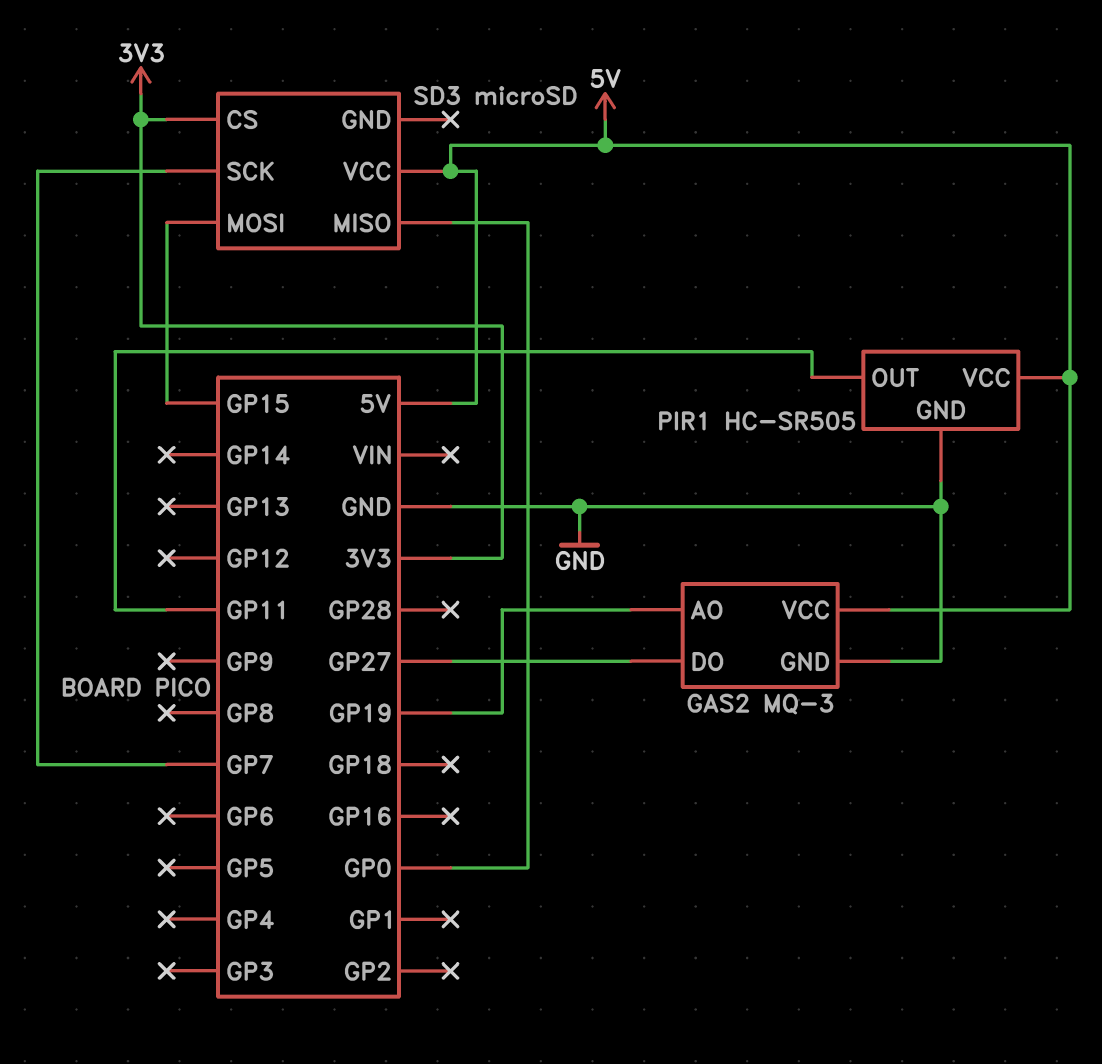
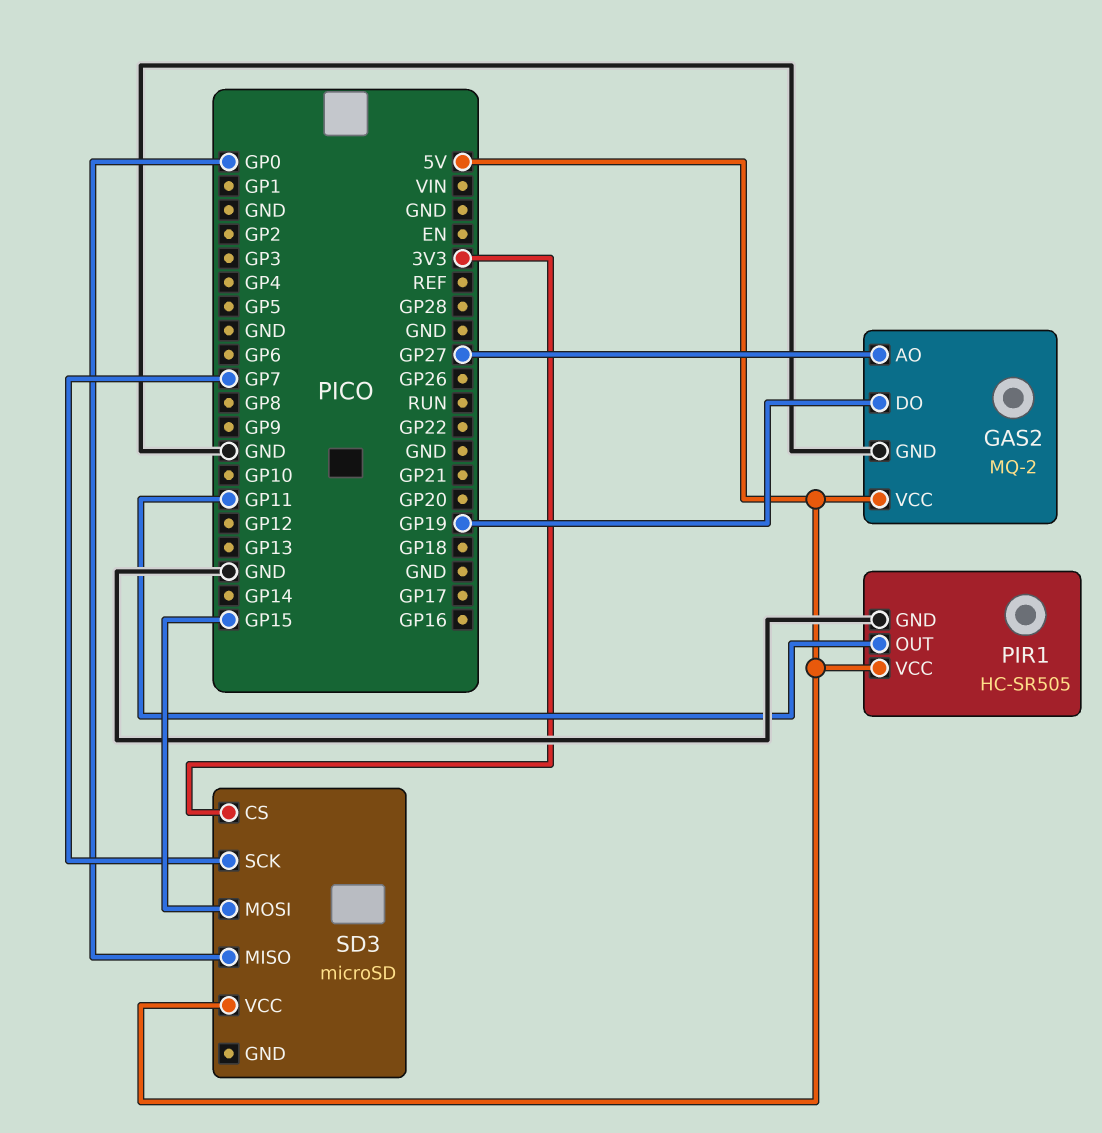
GAS2: MQ-3 -> MQ-2
GAS2 pin AO: GP19 -> GP27
GAS2 pin DO: GP27 -> GP19

